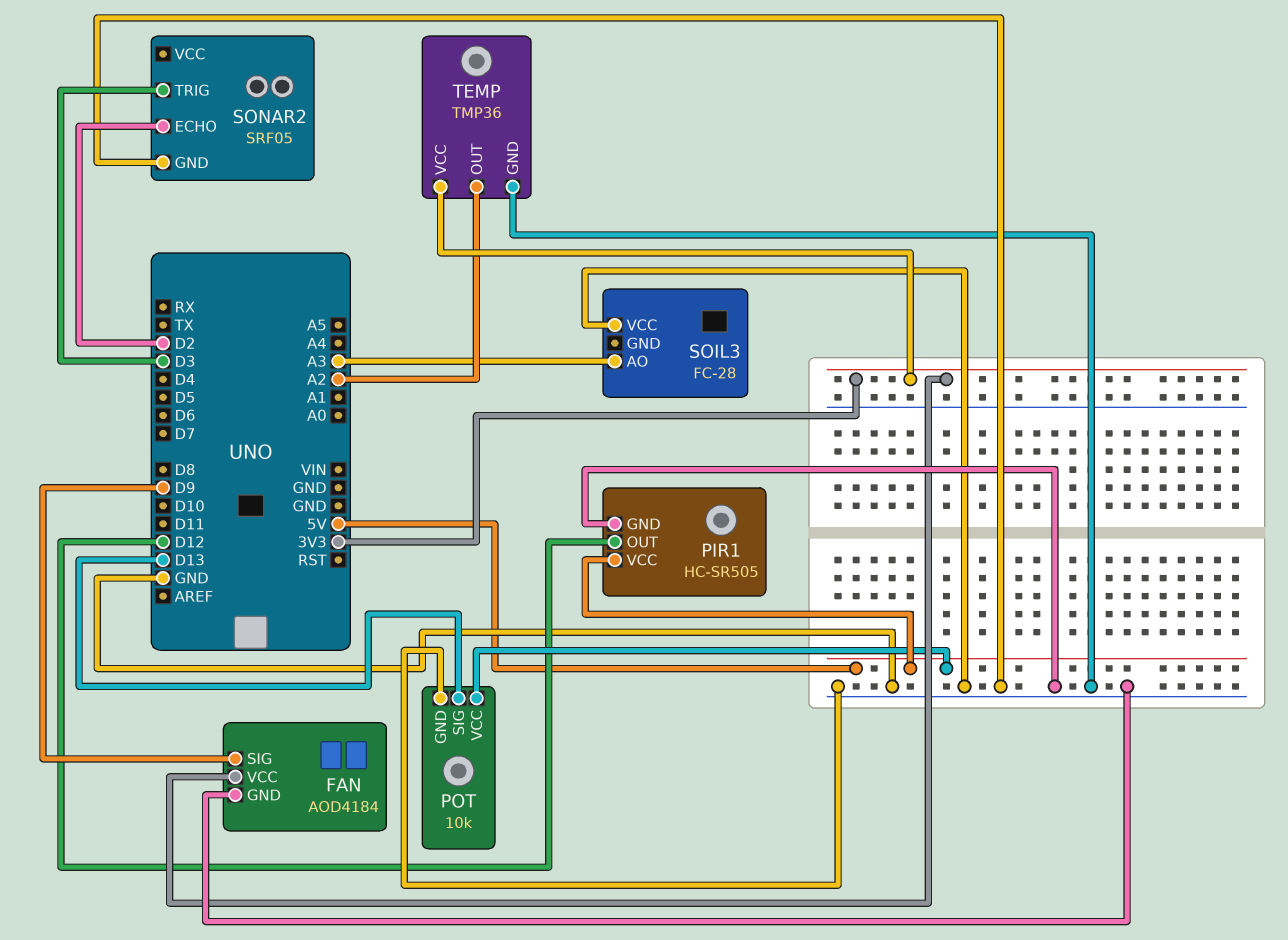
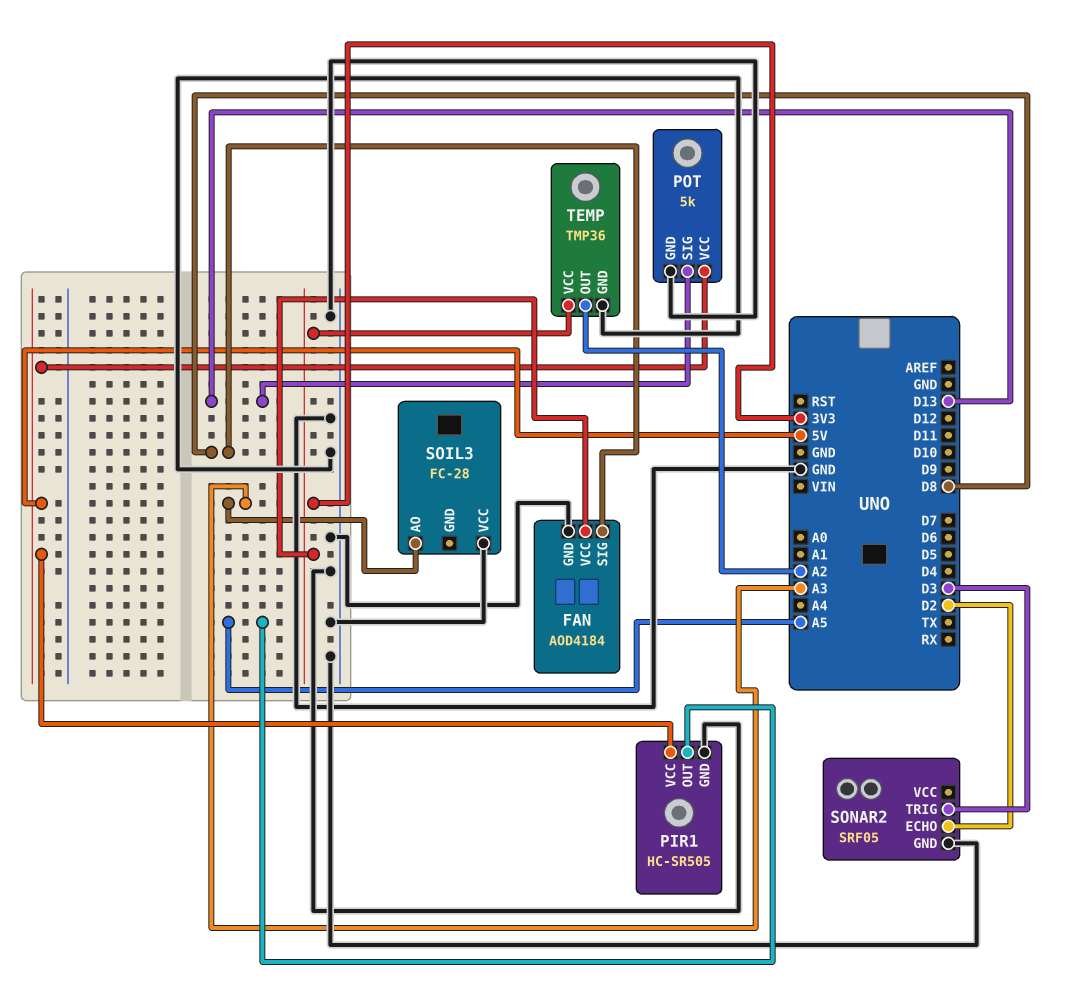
FAN pin SIG: D9 -> D8
PIR1 pin OUT: D12 -> A5
POT: 10k -> 5k

